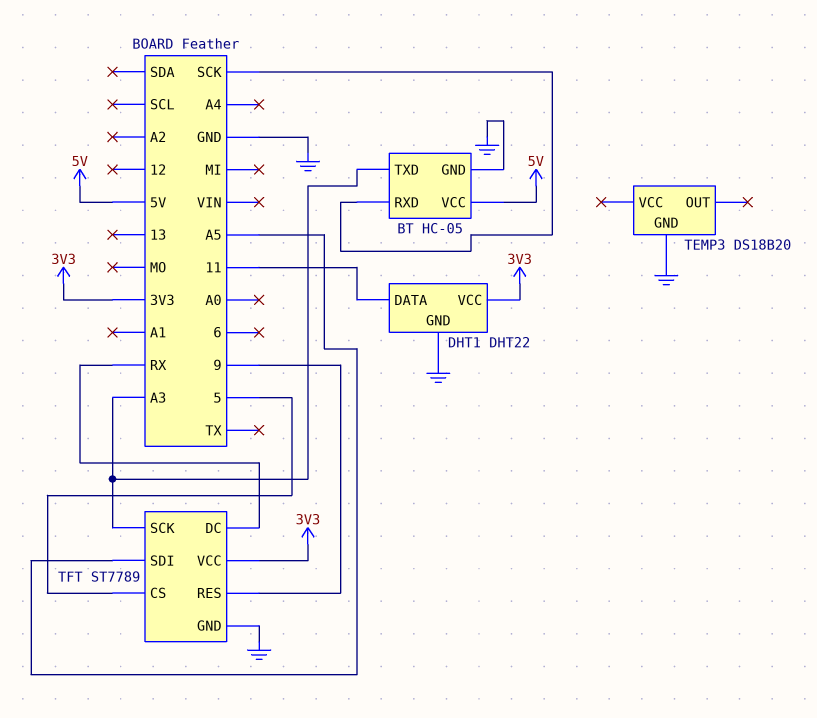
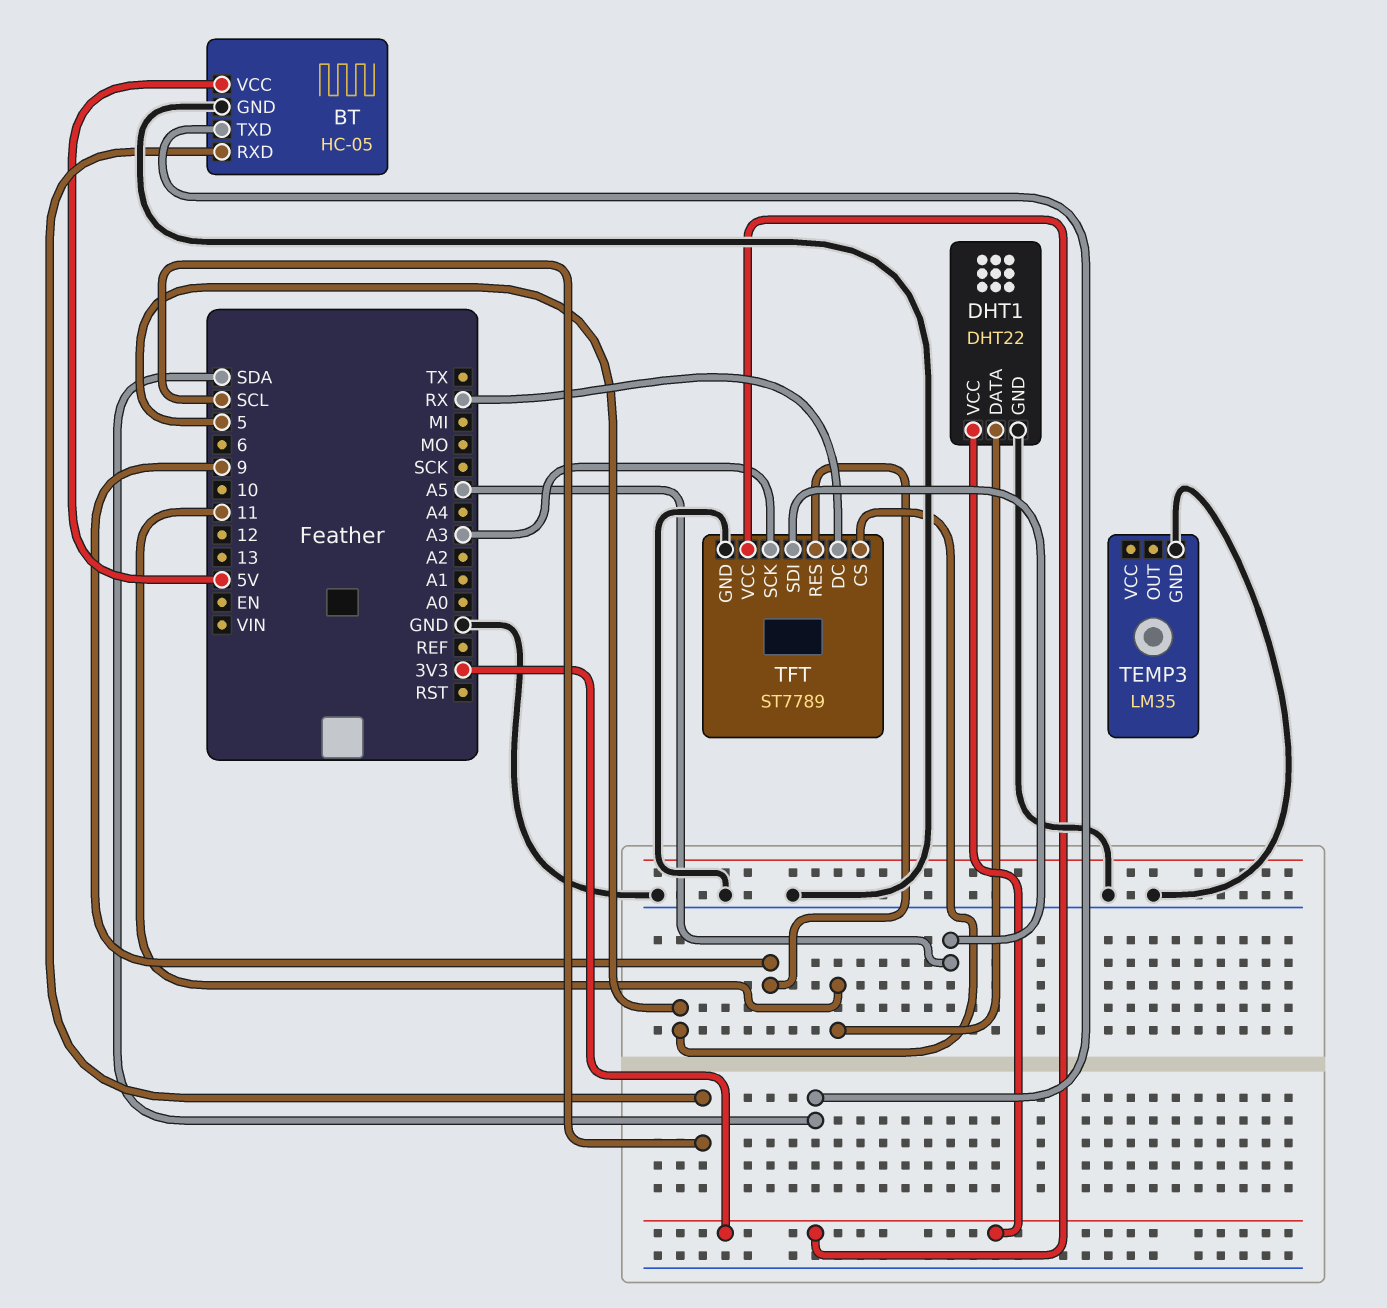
BT pin RXD: SCK -> SCL
BT pin TXD: A3 -> SDA
TEMP3: DS18B20 -> LM35

